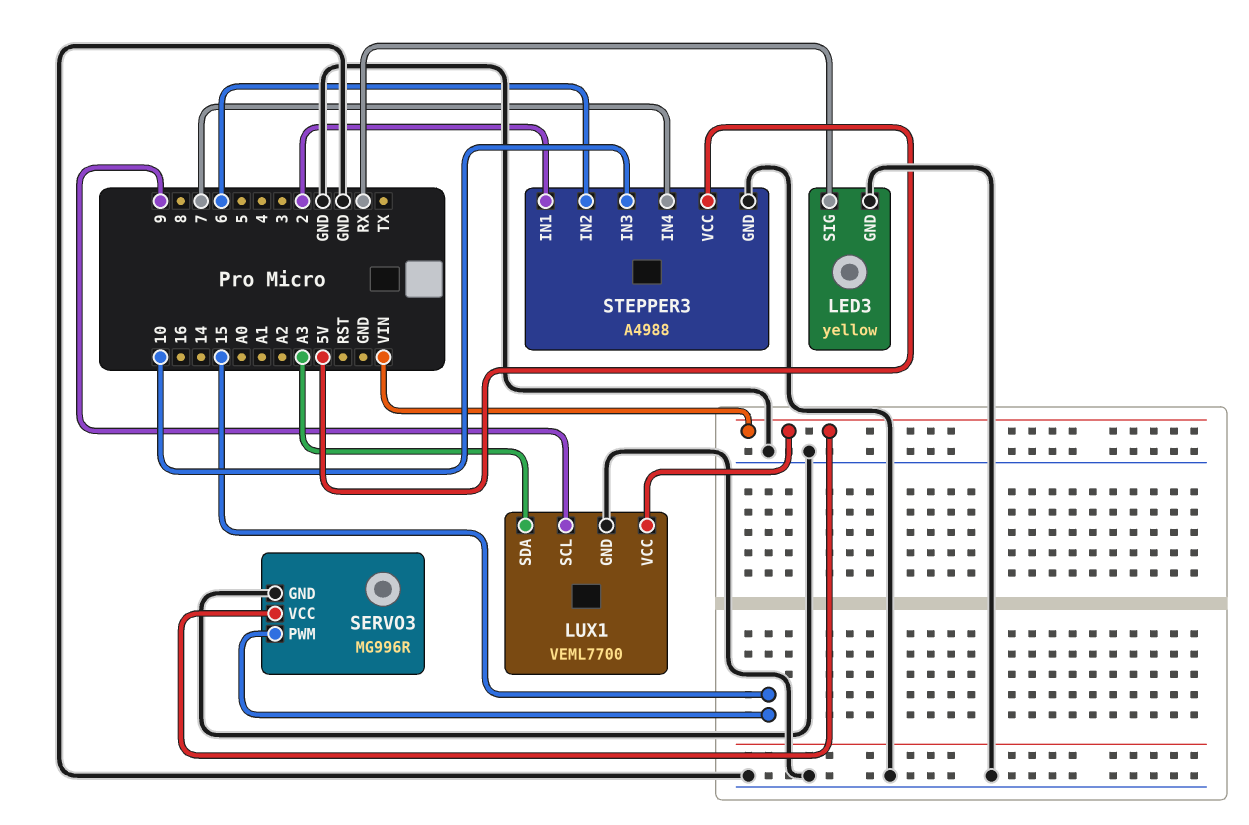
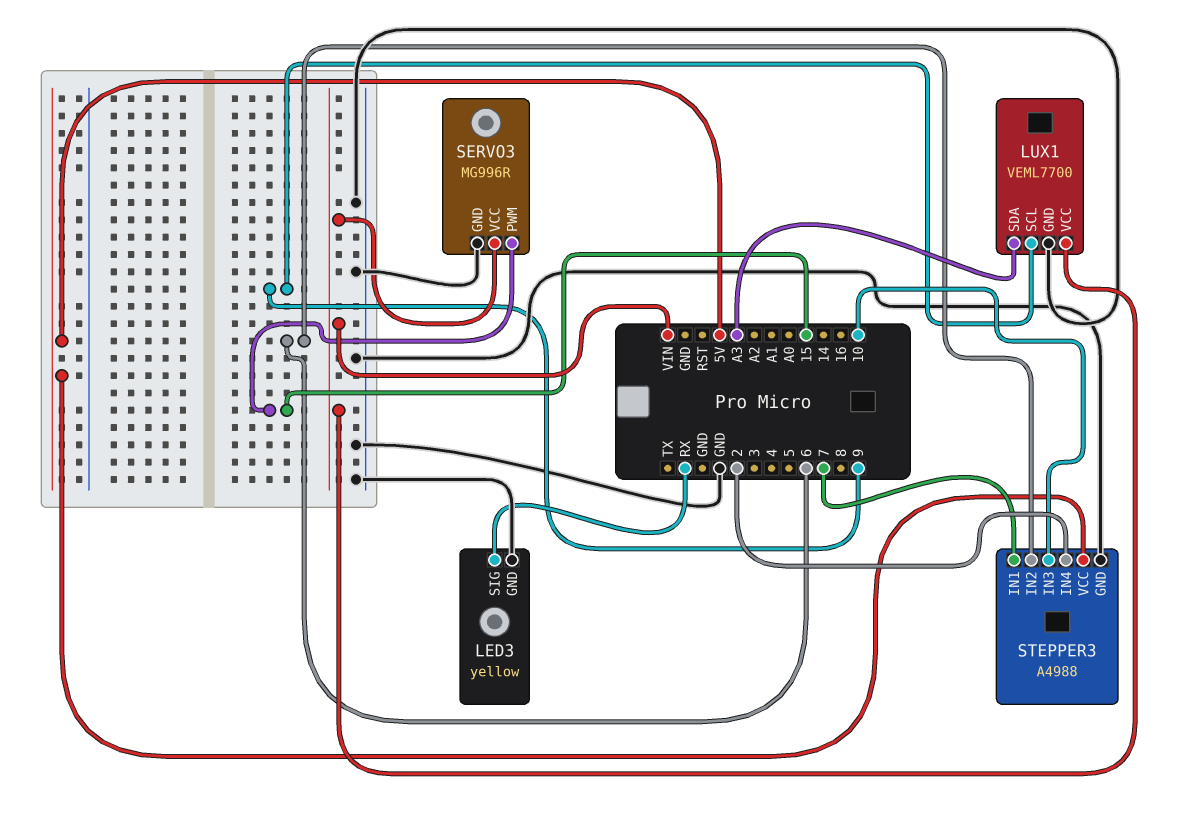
STEPPER3 pin IN1: 2 -> 7
STEPPER3 pin IN4: 7 -> 2

